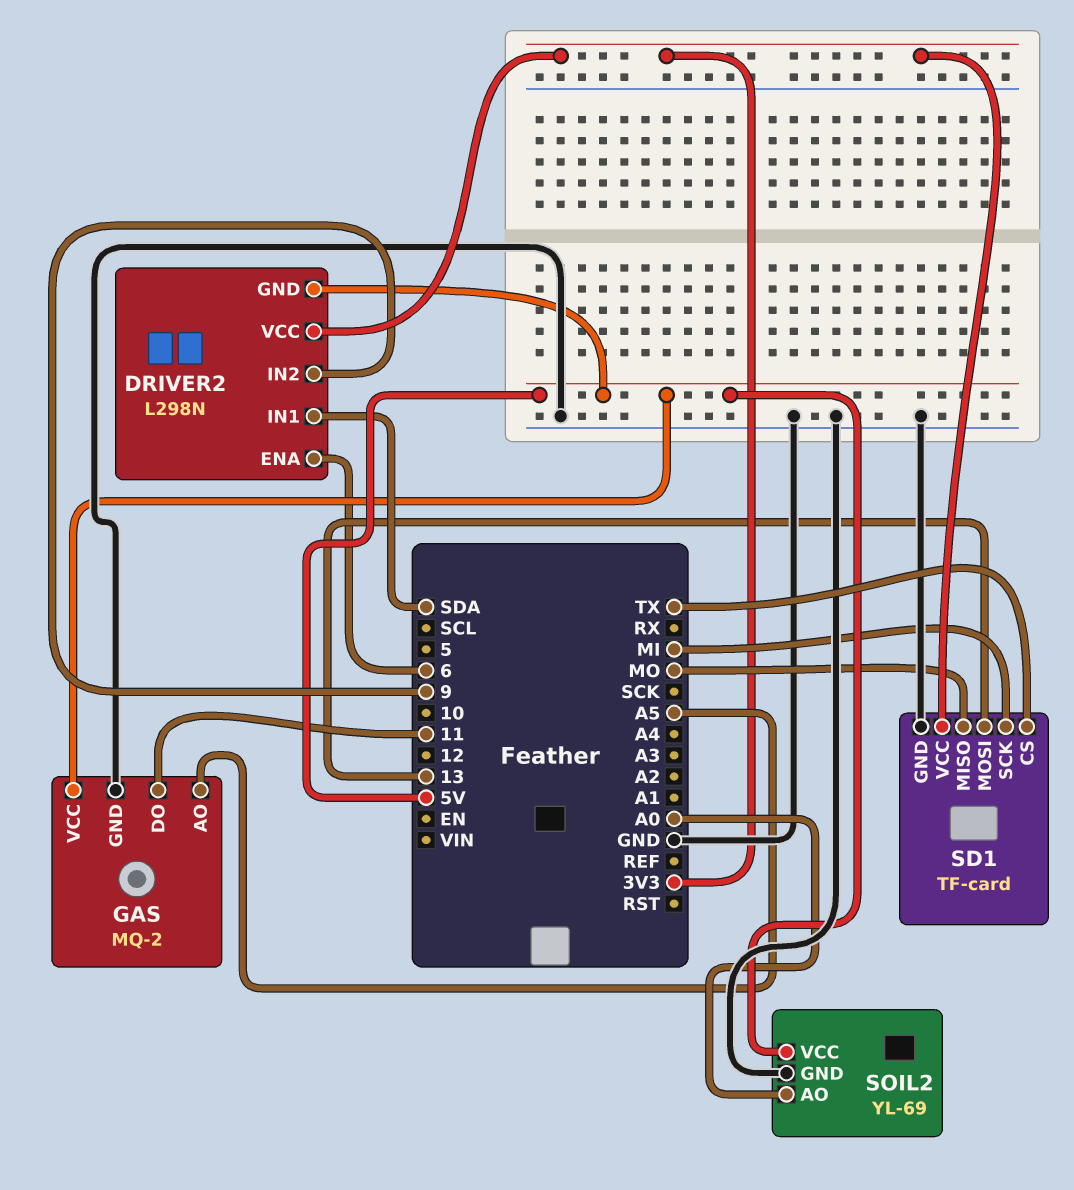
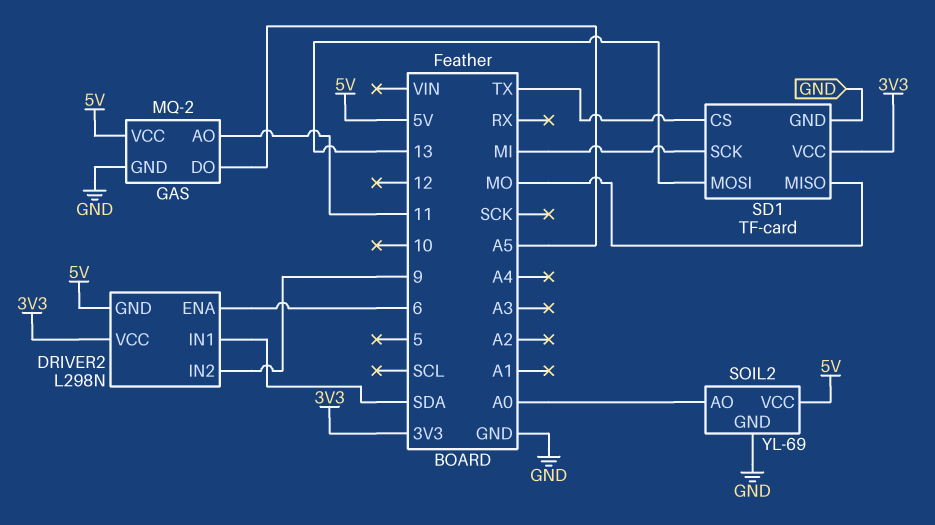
GAS pin AO: A5 -> 11
GAS pin DO: 11 -> A5

